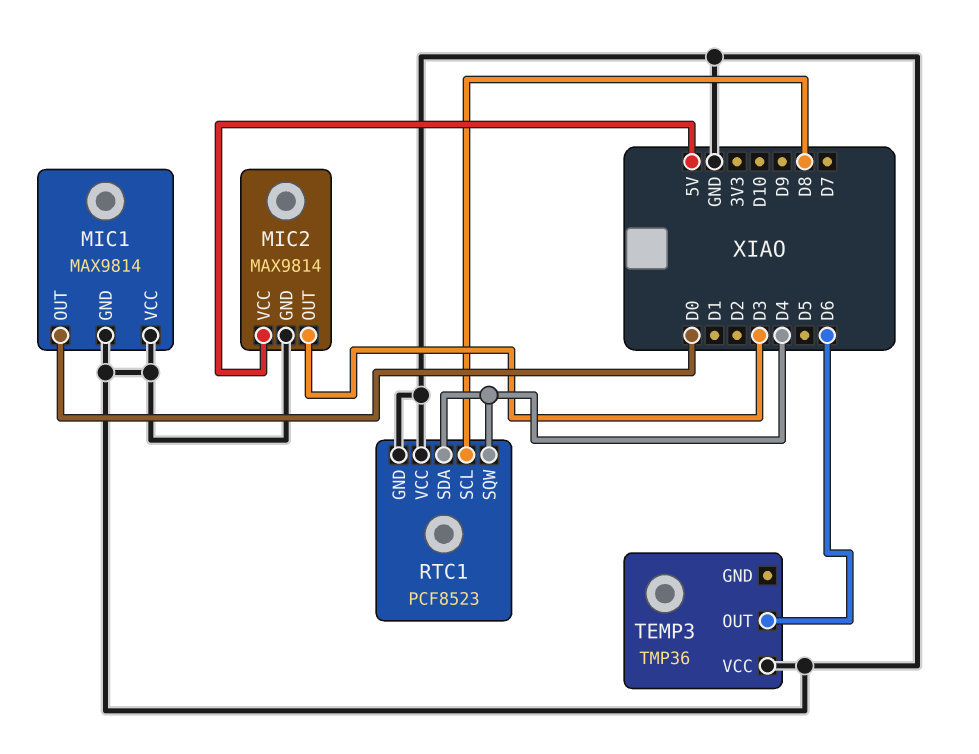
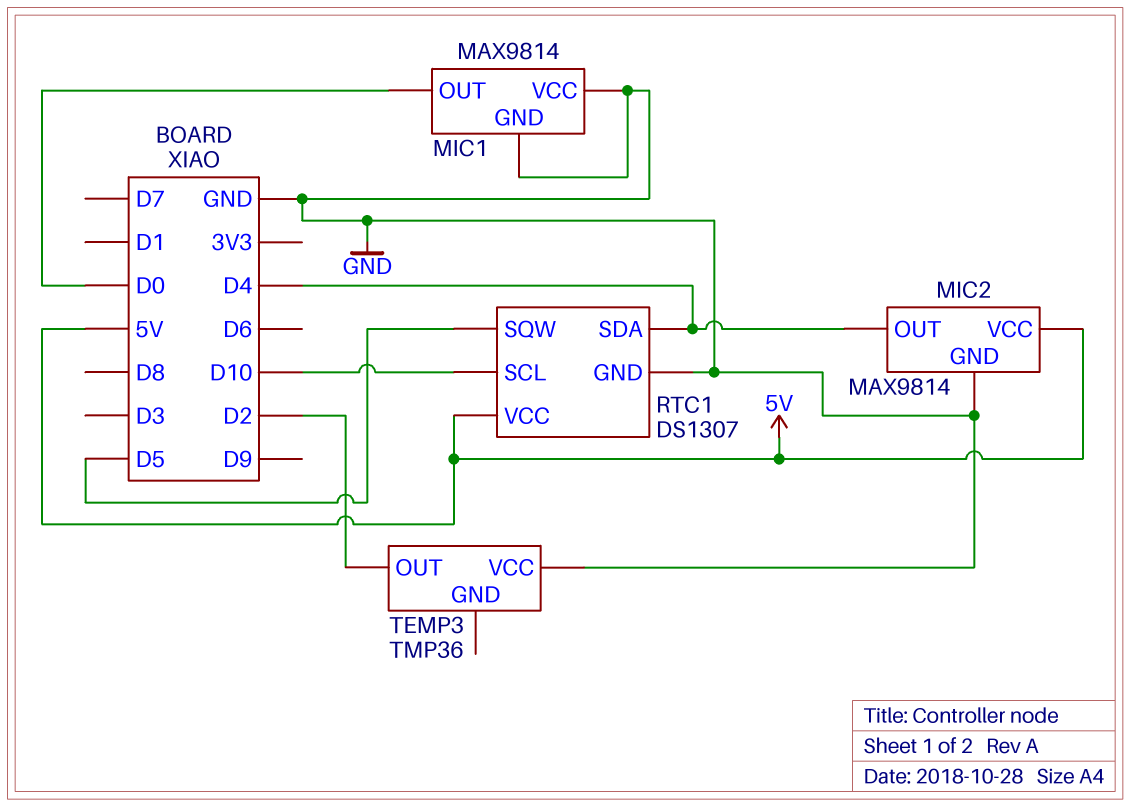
MIC2 pin OUT: D3 -> D4
RTC1: PCF8523 -> DS1307
RTC1 pin SCL: D8 -> D10
RTC1 pin SQW: D4 -> D5
RTC1 pin VCC: GND -> 5V
TEMP3 pin OUT: D6 -> D2

